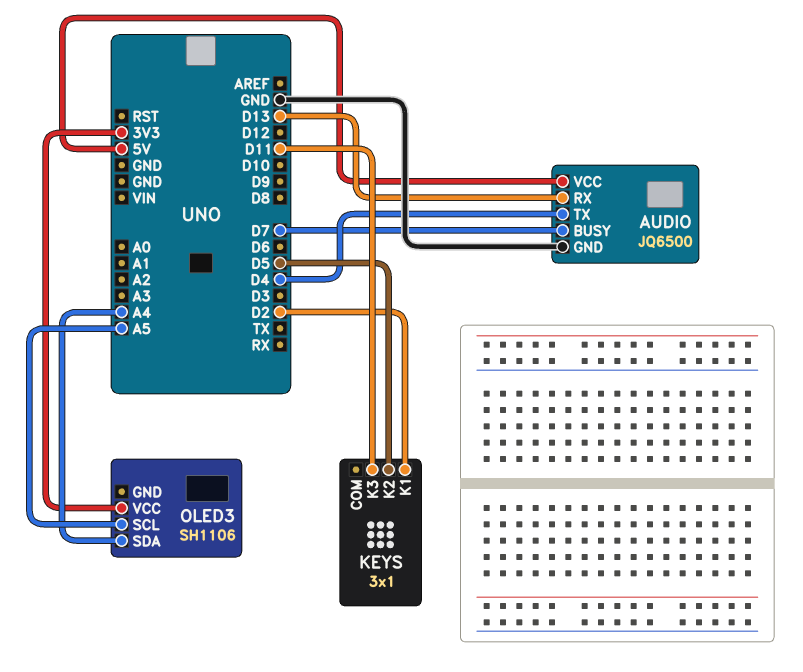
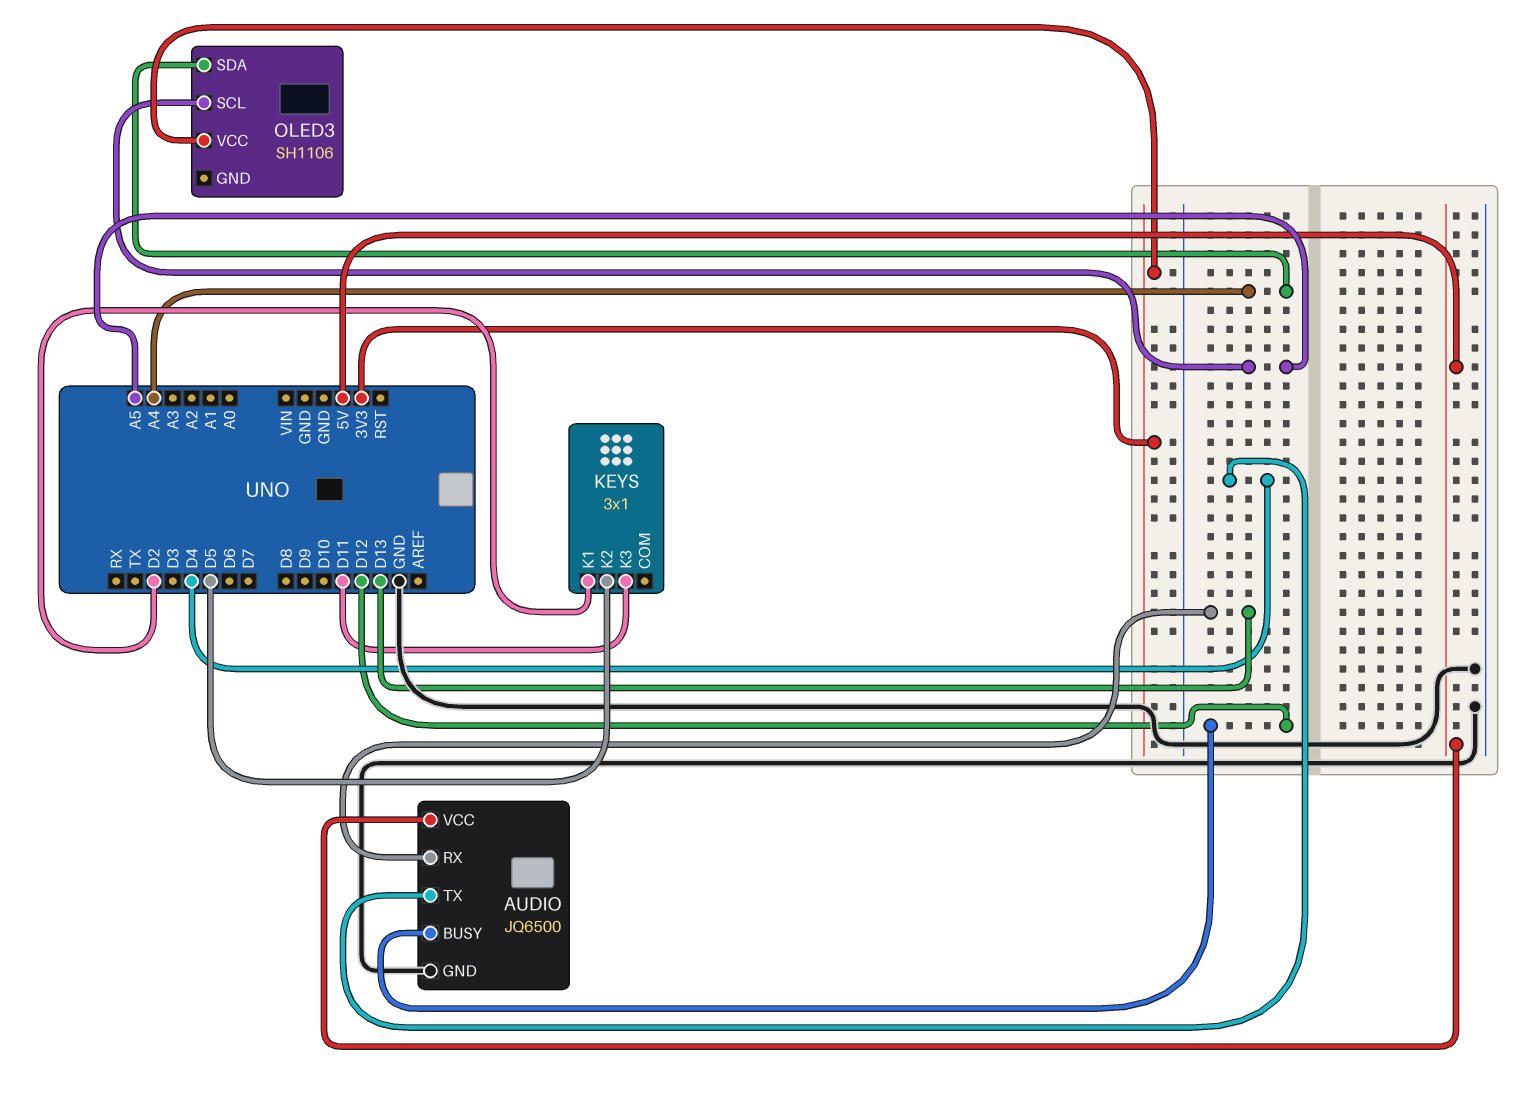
AUDIO pin BUSY: D7 -> D12

